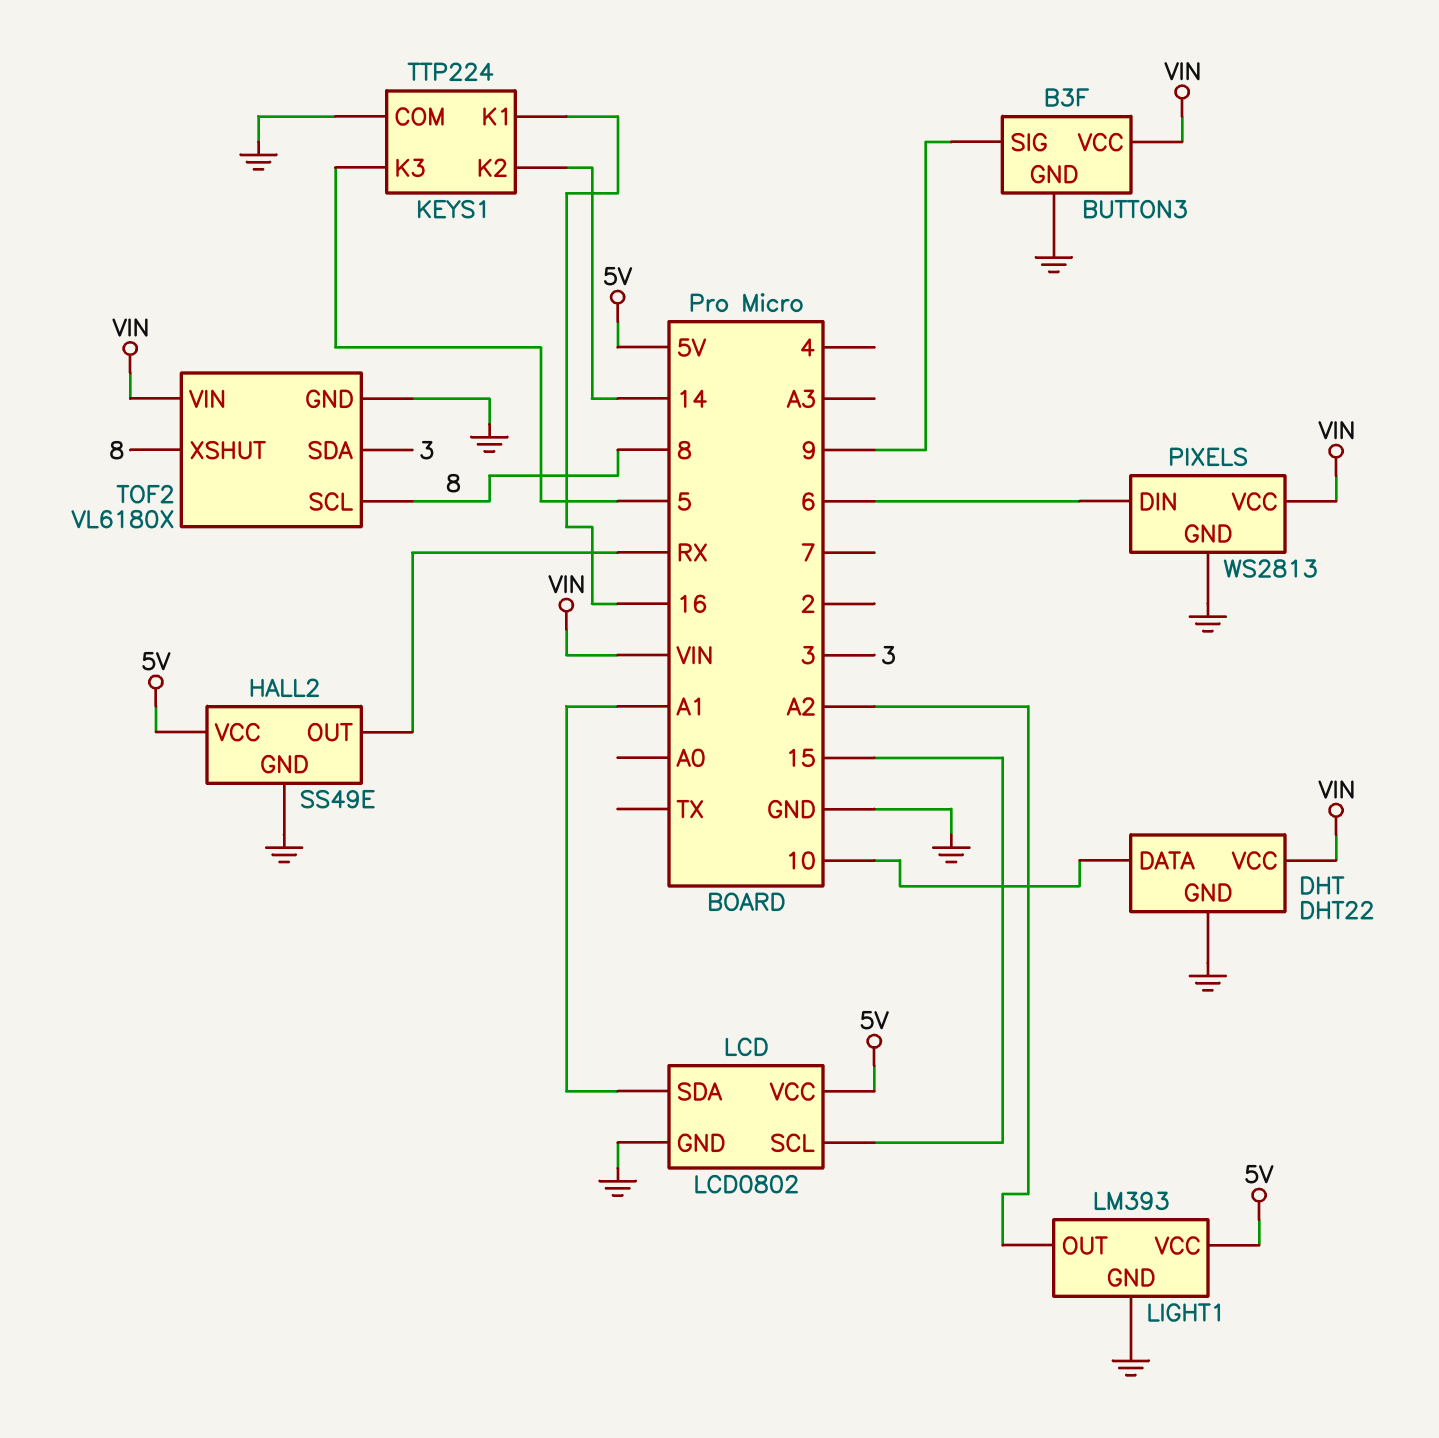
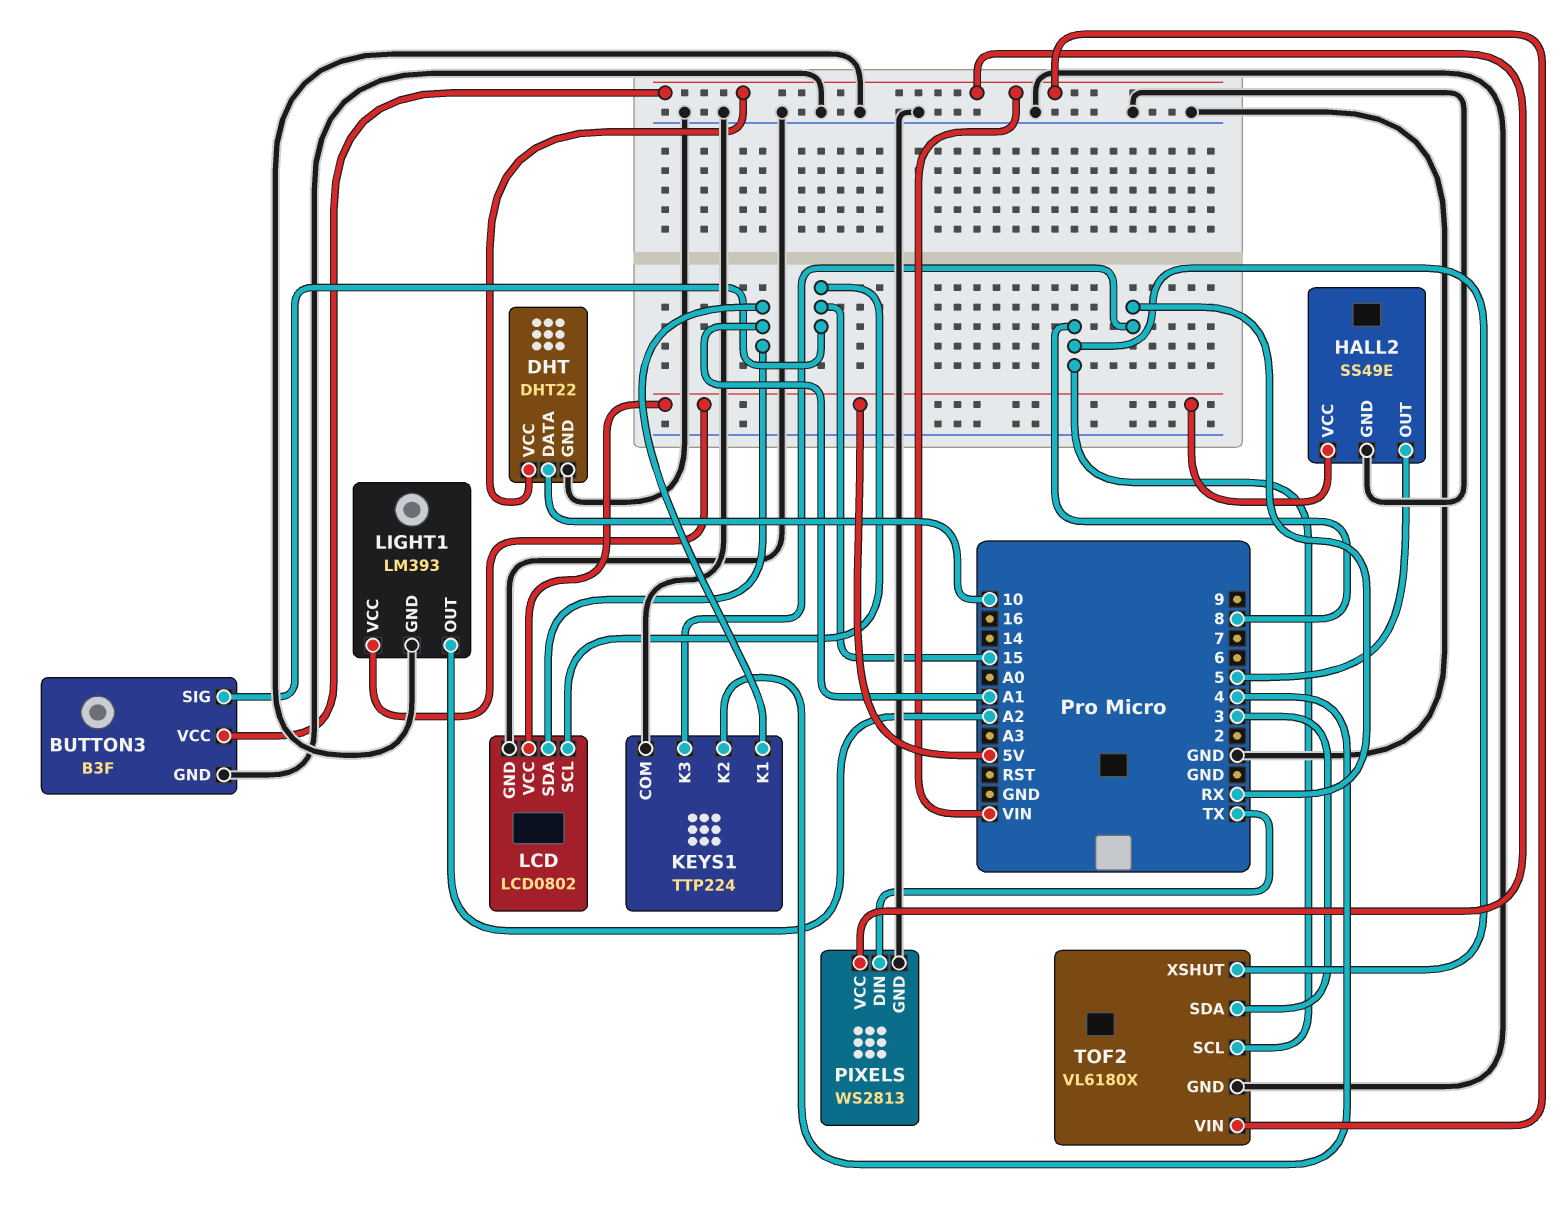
BUTTON3 pin SIG: 9 -> 15
HALL2 pin OUT: RX -> 5
KEYS1 pin K1: 16 -> A1
KEYS1 pin K2: 14 -> 4
KEYS1 pin K3: 5 -> RX
PIXELS pin DIN: 6 -> TX

